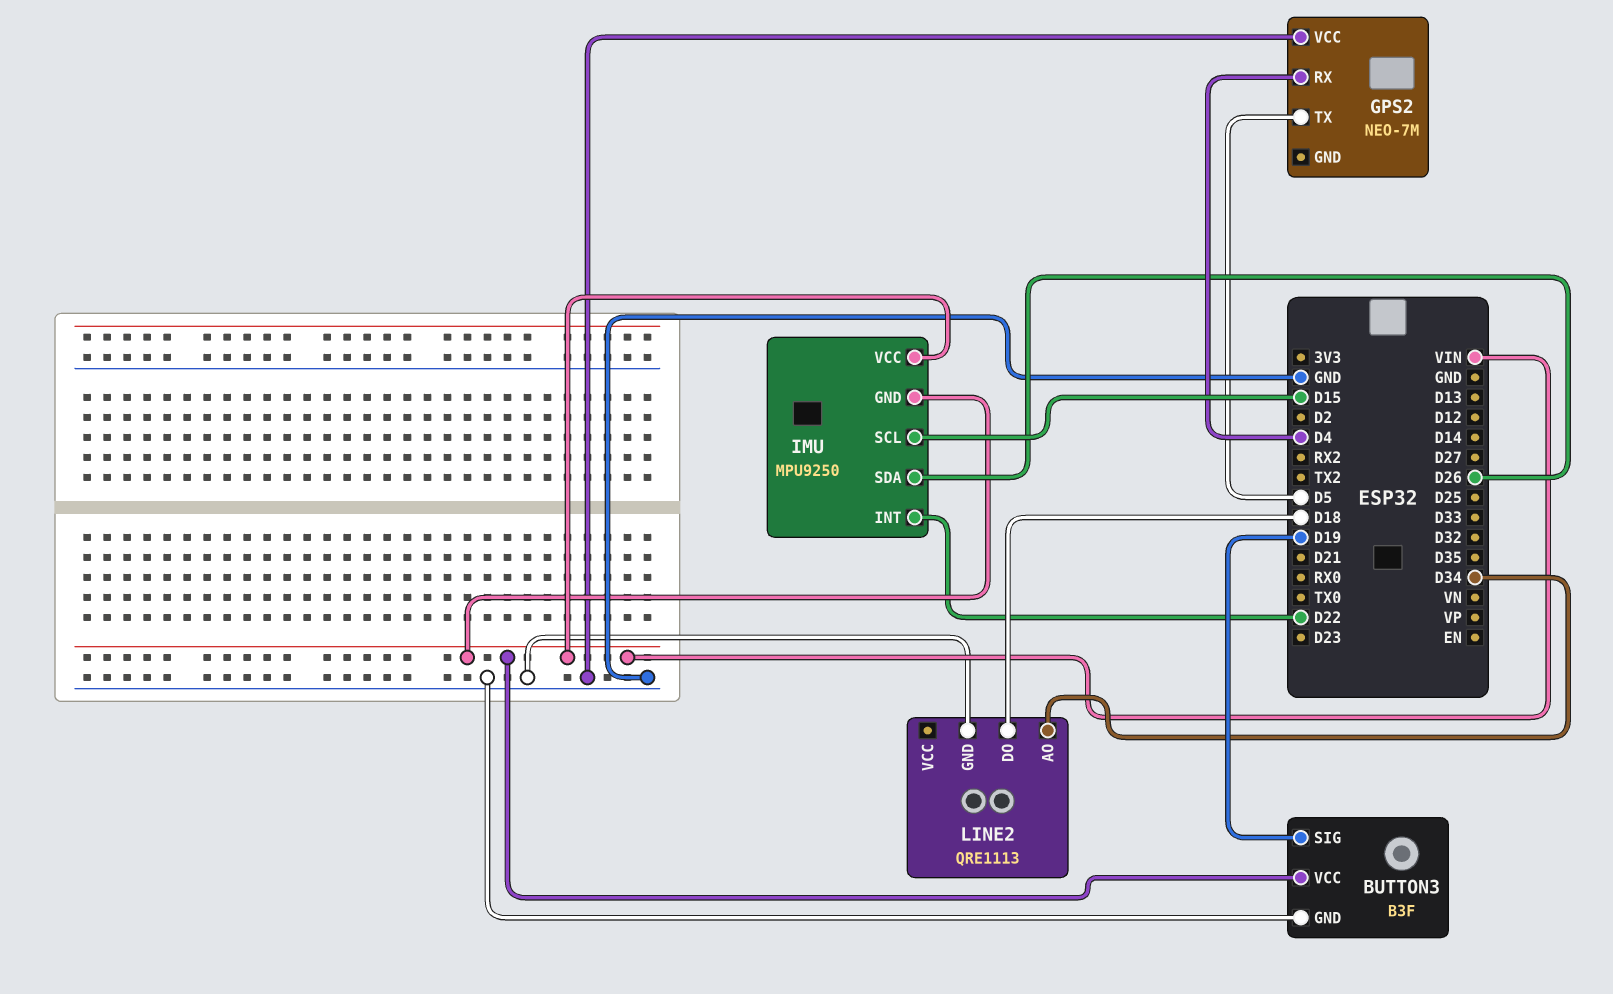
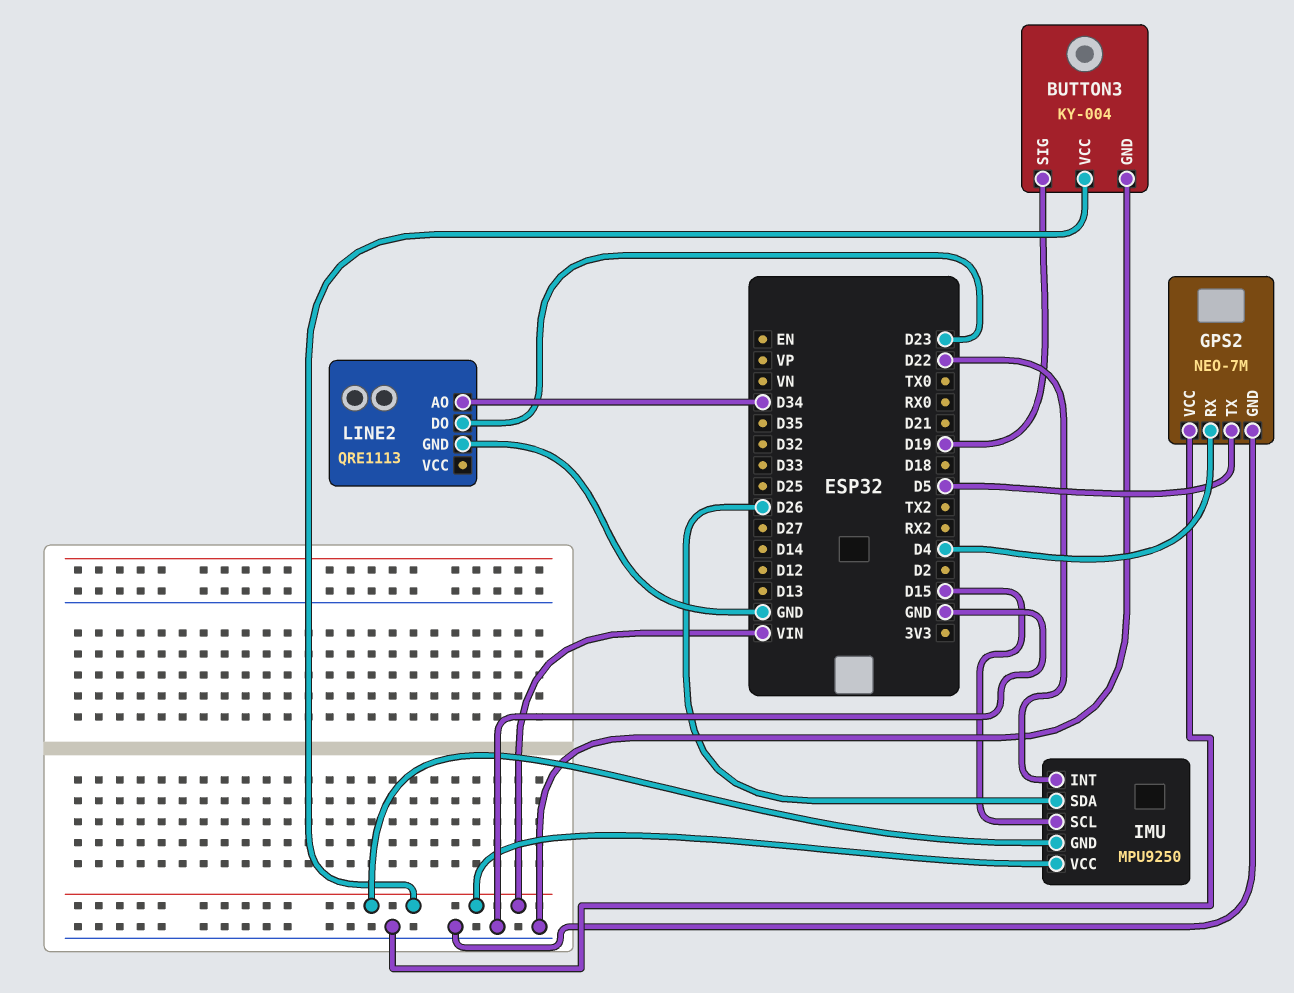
BUTTON3: B3F -> KY-004
GPS2 pin GND: none -> GND
LINE2 pin DO: D18 -> D23

